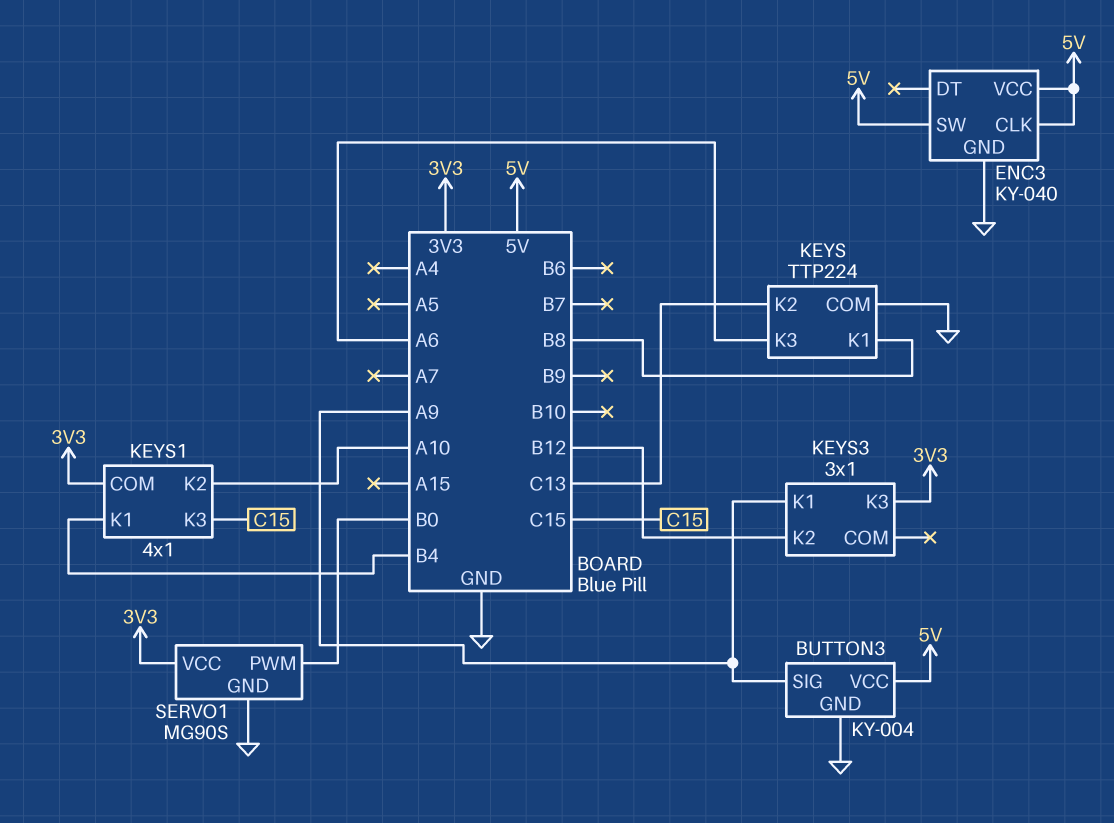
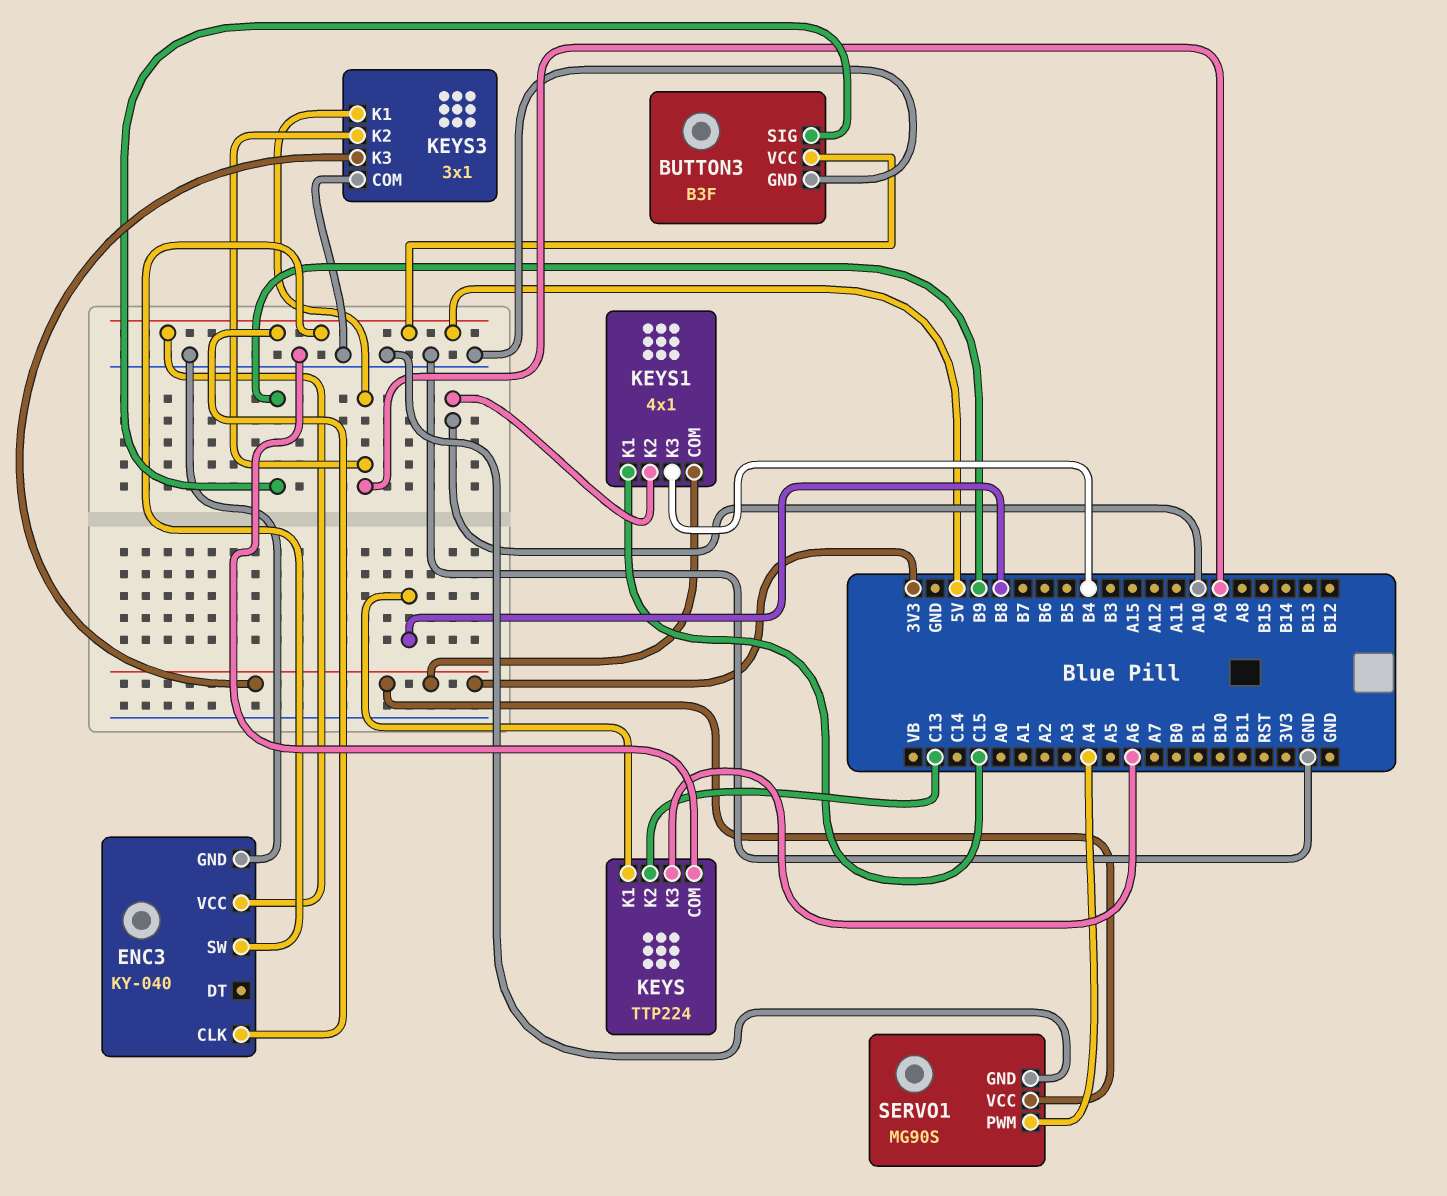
BUTTON3: KY-004 -> B3F
BUTTON3 pin SIG: A9 -> B9
KEYS1 pin K1: B4 -> C15
KEYS1 pin K3: C15 -> B4
KEYS3 pin COM: none -> GND
KEYS3 pin K2: B12 -> A9
SERVO1 pin PWM: B0 -> A4

